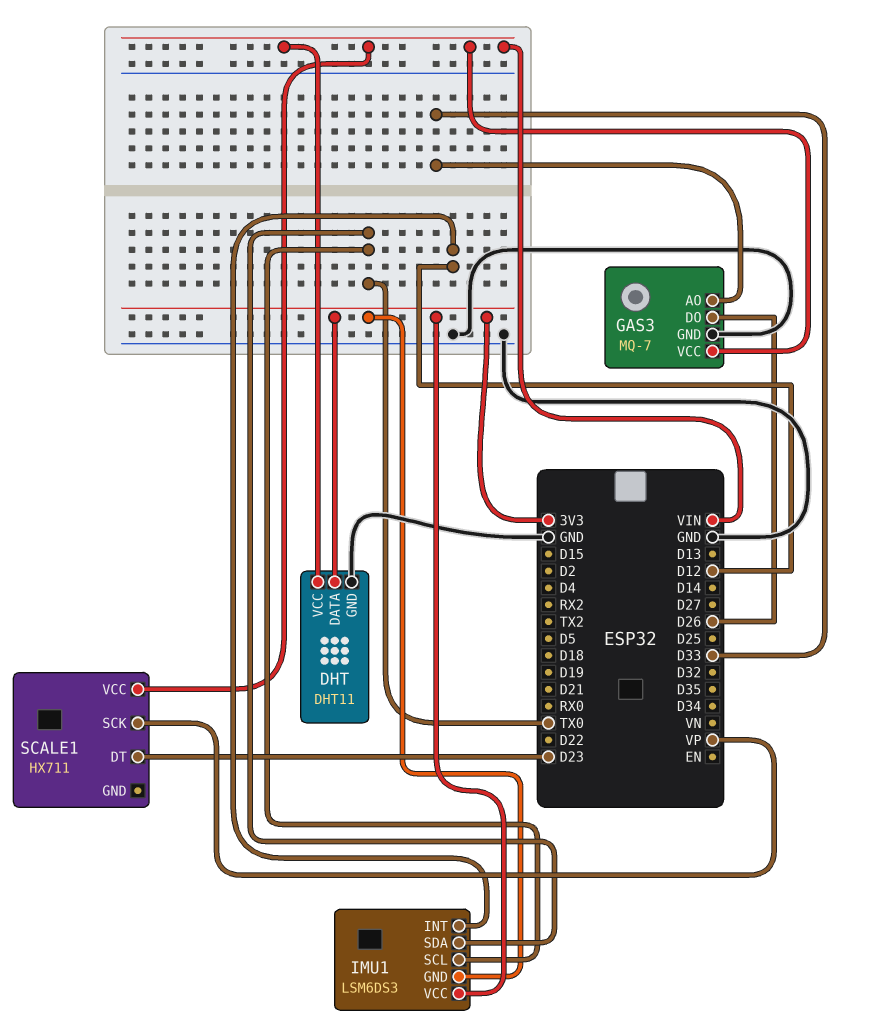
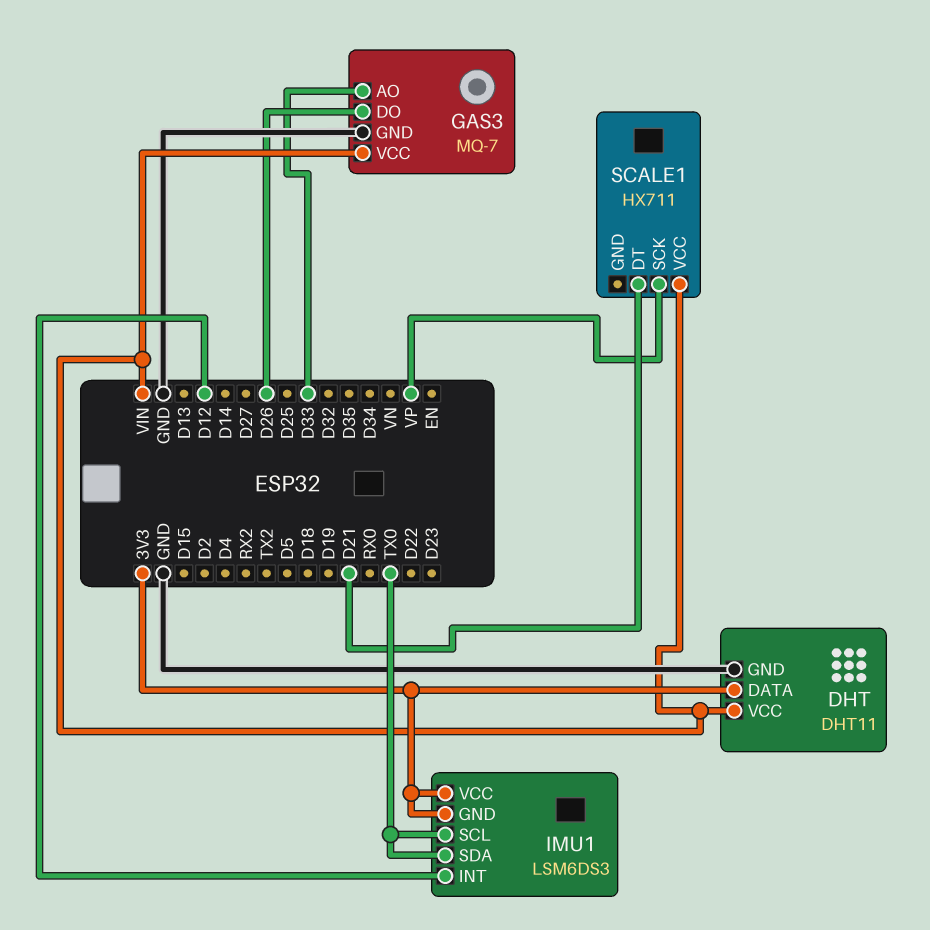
SCALE1 pin DT: D23 -> D21

